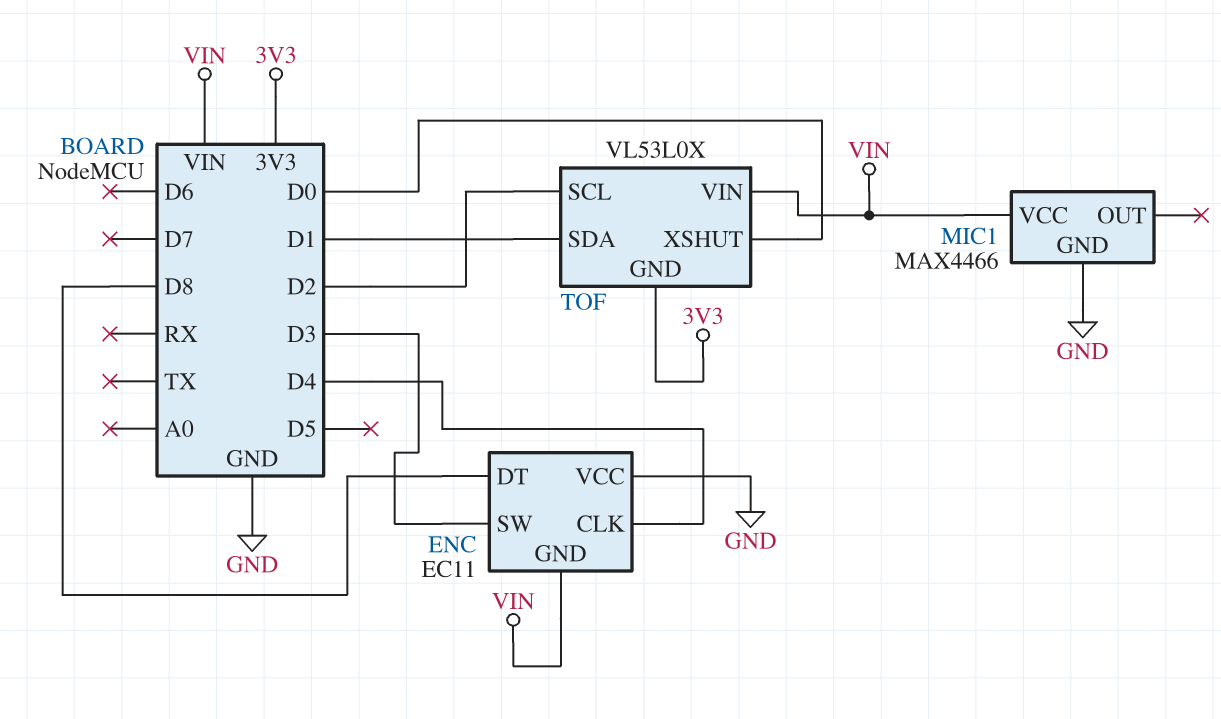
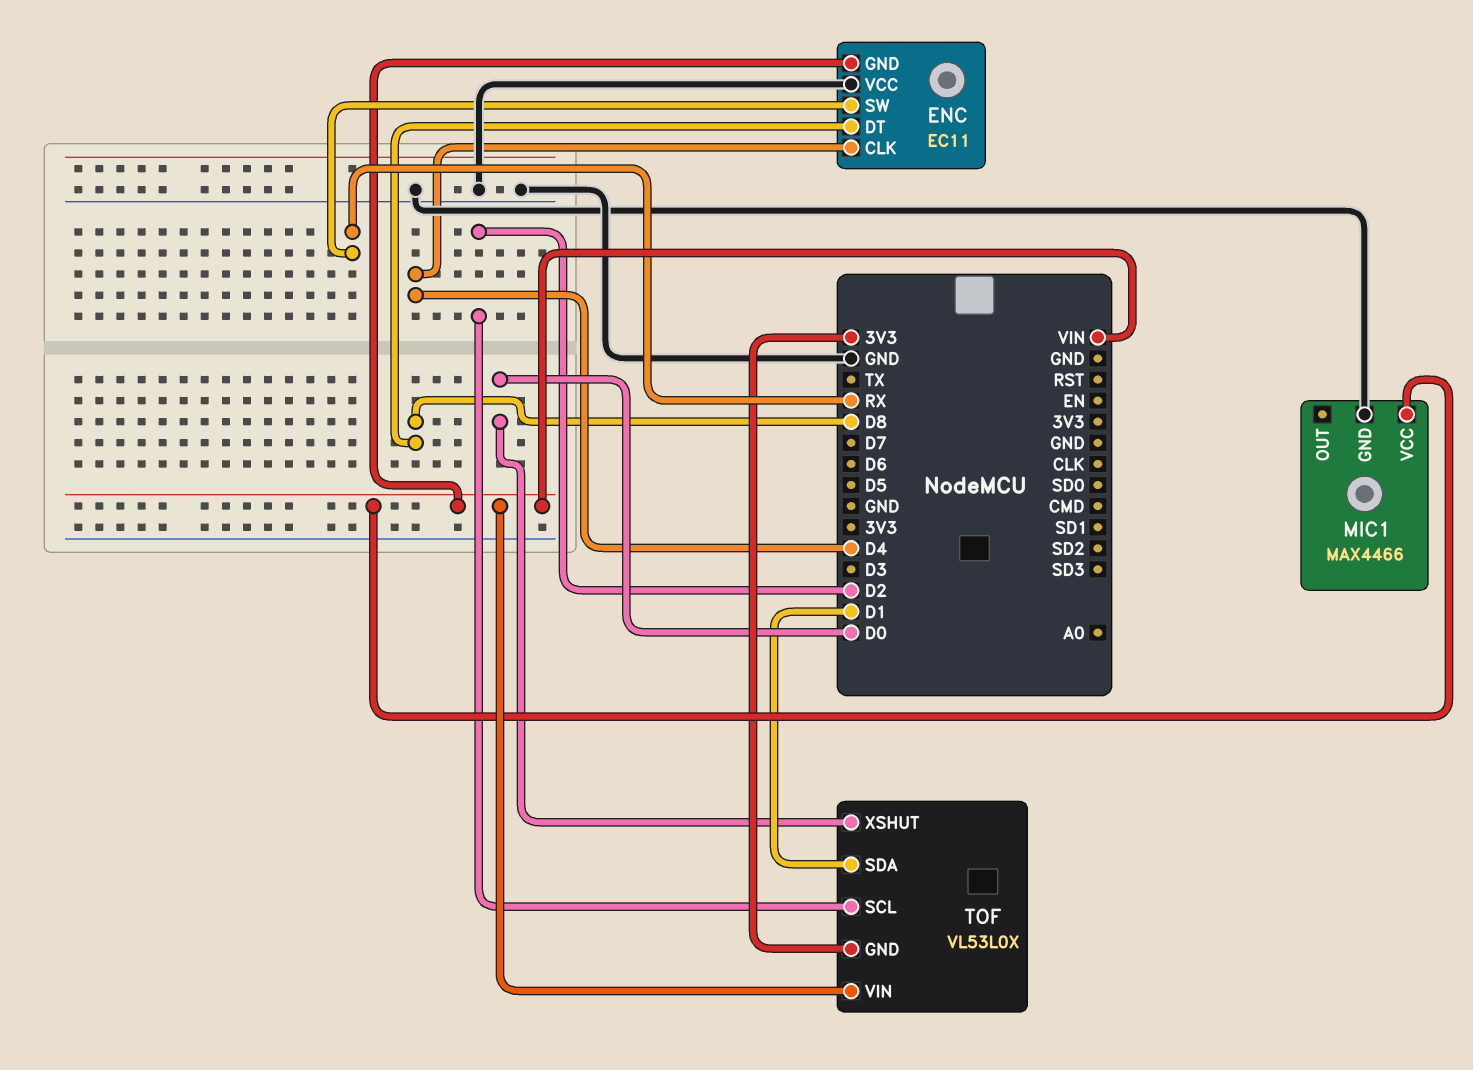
ENC pin SW: D3 -> RX

